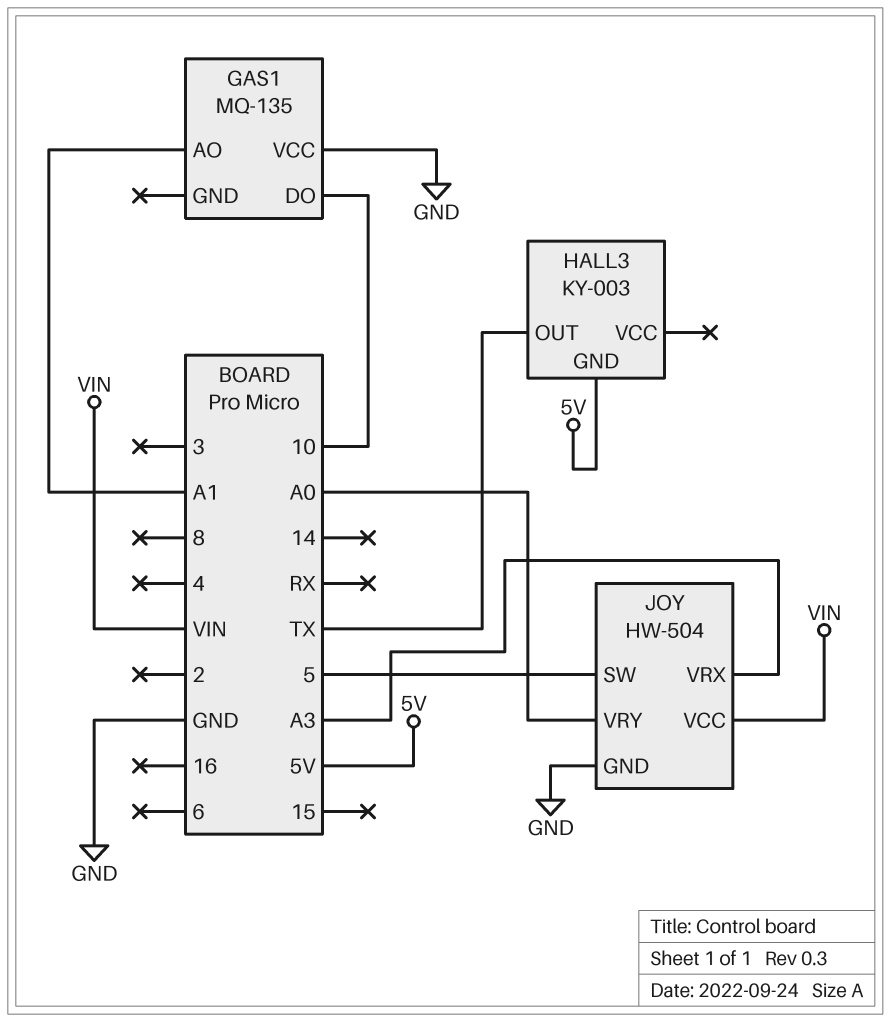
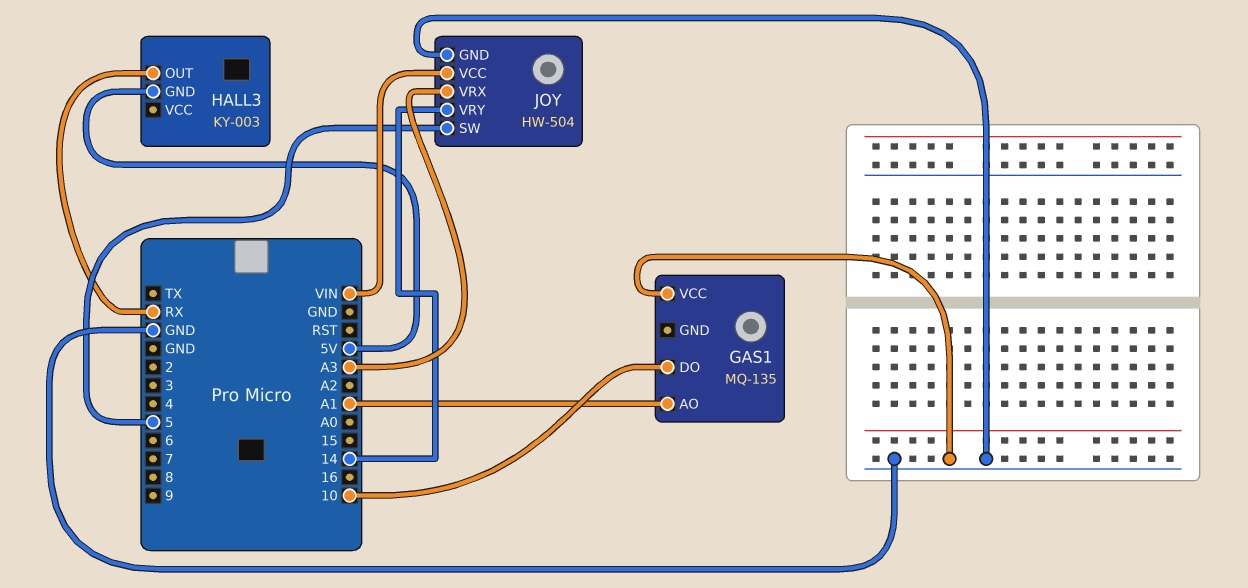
HALL3 pin OUT: TX -> RX
JOY pin VRY: A0 -> 14

